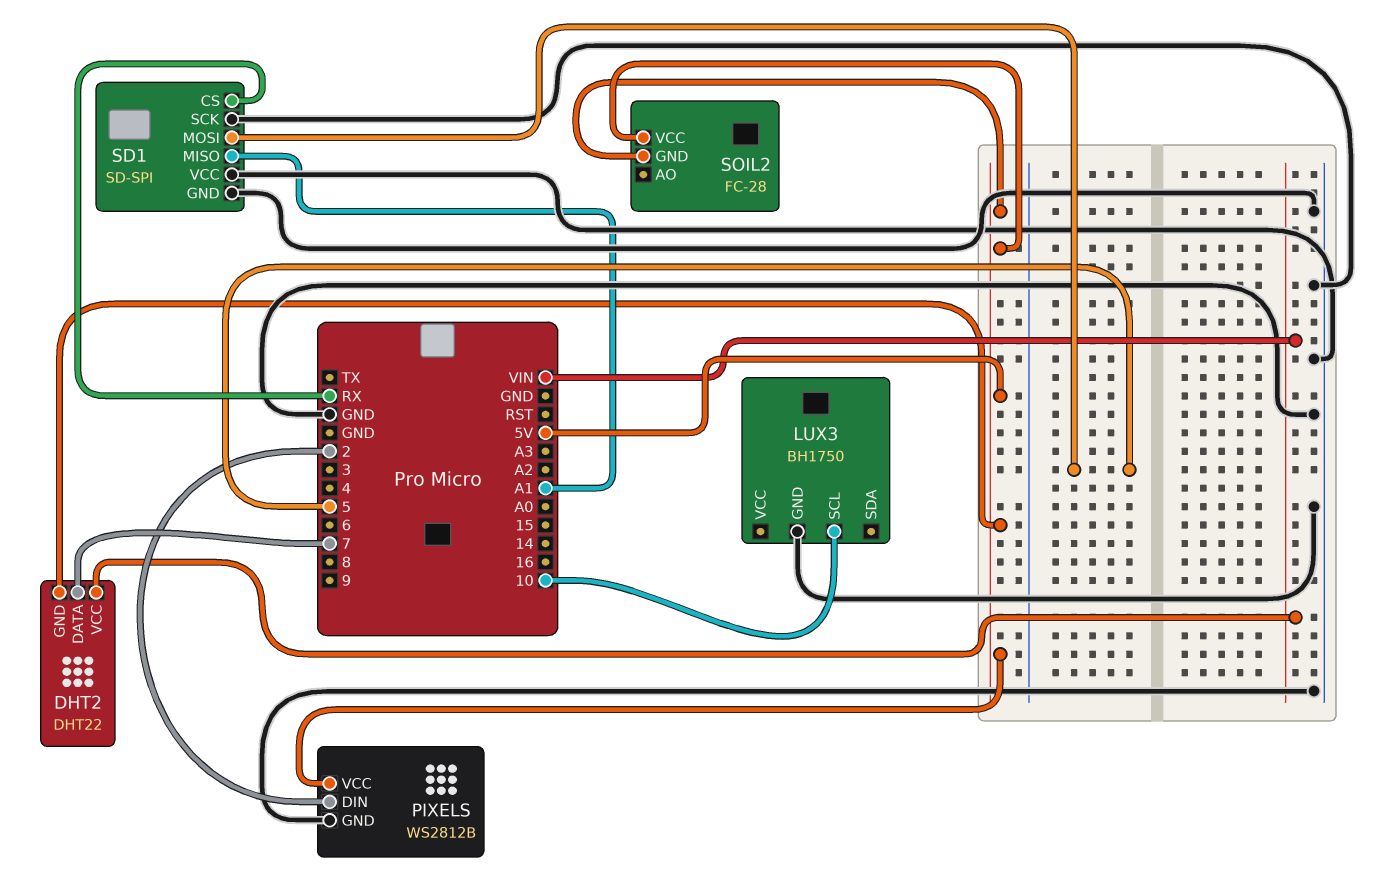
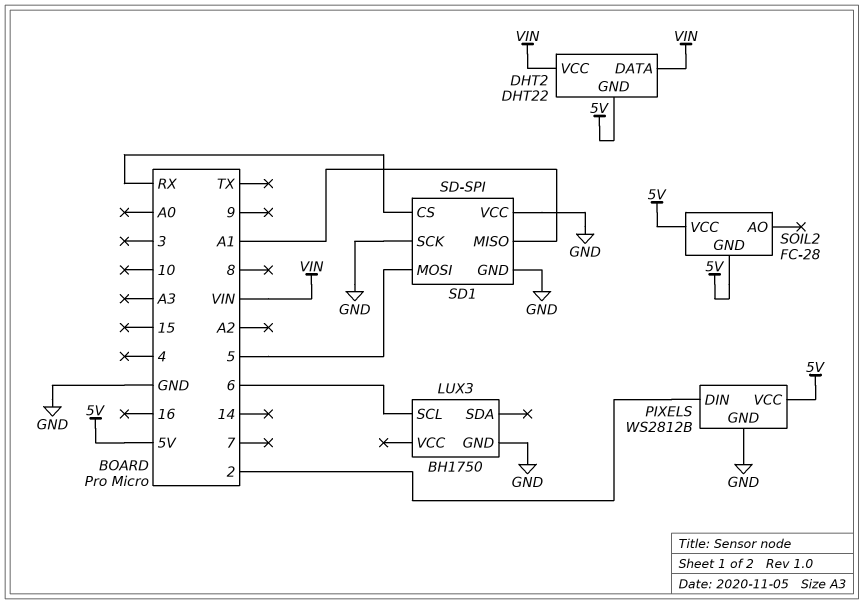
DHT2 pin DATA: 7 -> VIN
LUX3 pin SCL: 10 -> 6

